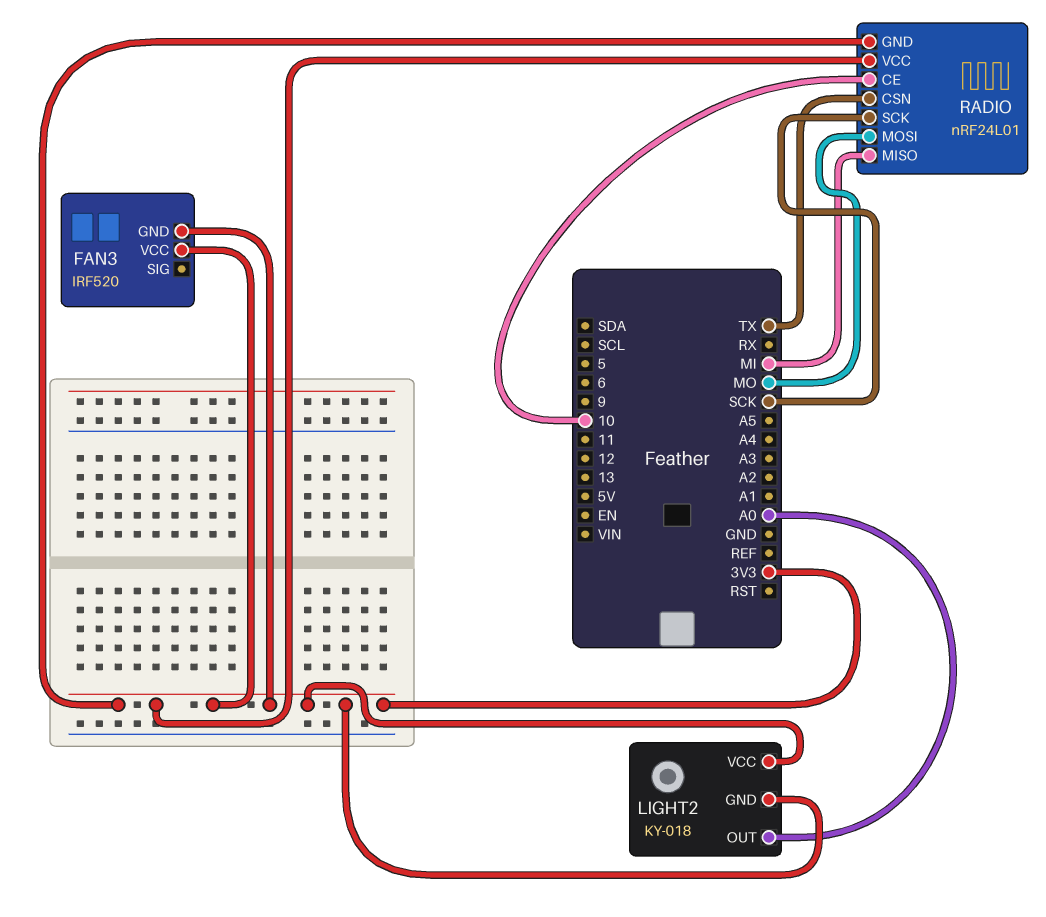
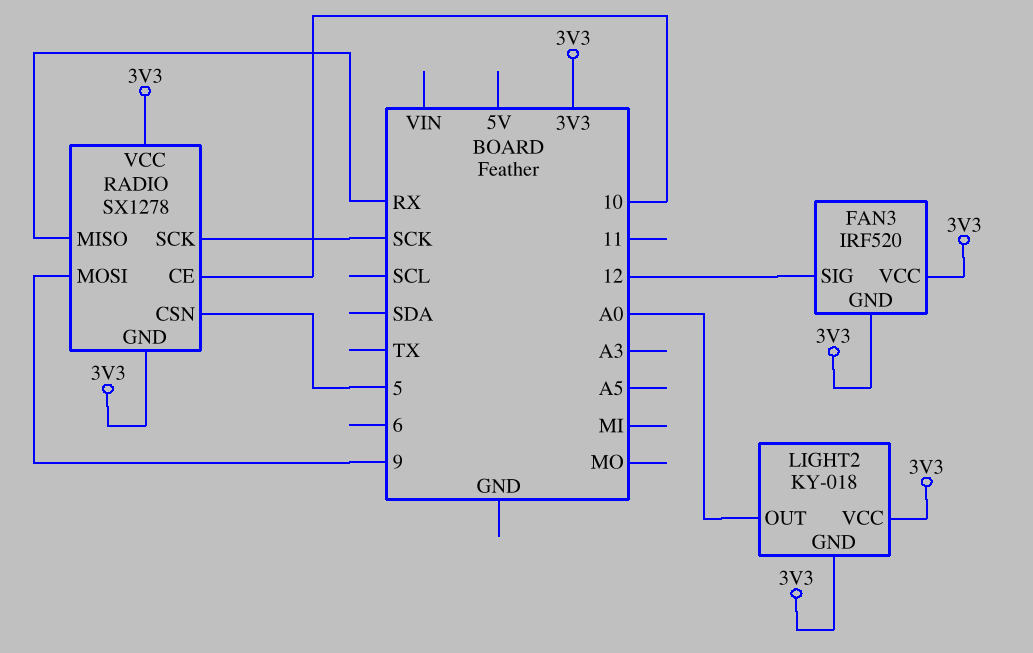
FAN3 pin SIG: none -> 12
RADIO: nRF24L01 -> SX1278
RADIO pin CSN: TX -> 5
RADIO pin MISO: MI -> RX
RADIO pin MOSI: MO -> 9

